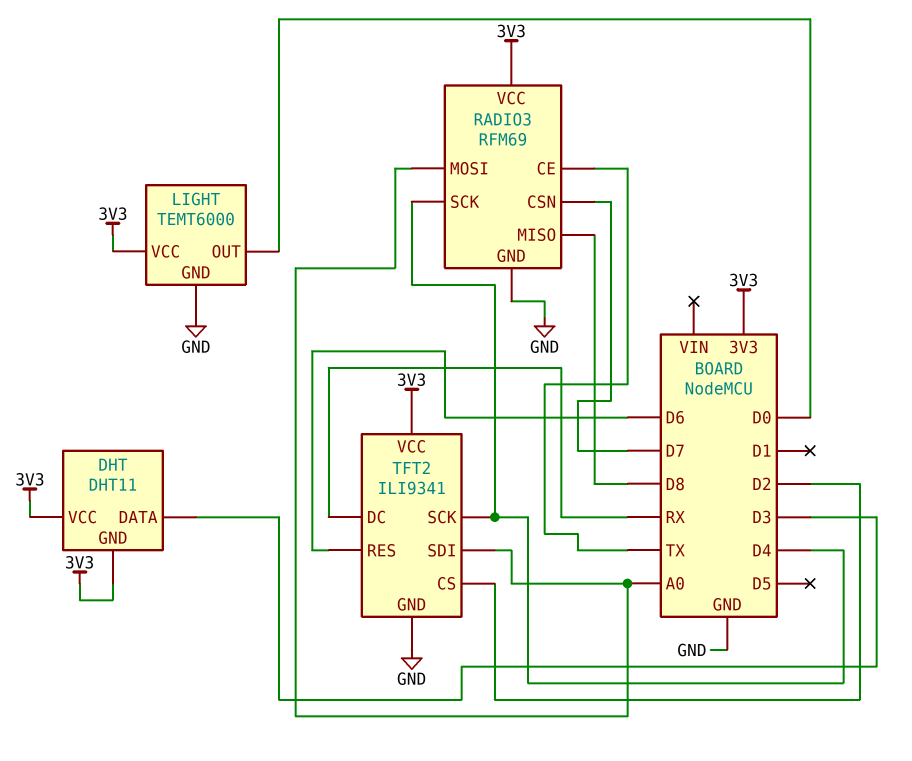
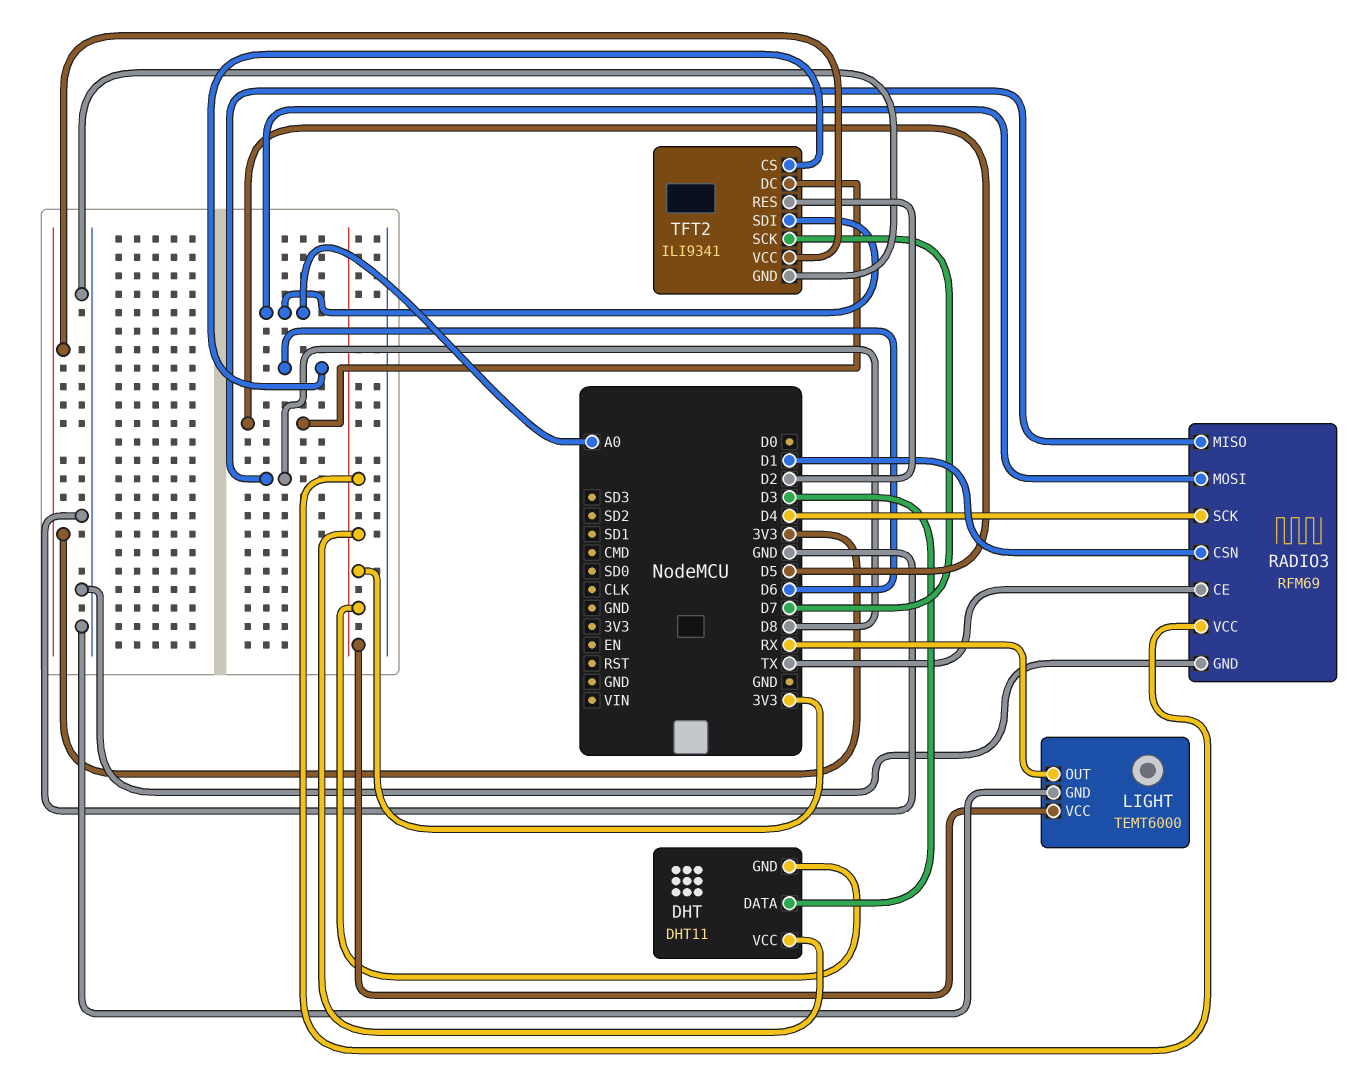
LIGHT pin OUT: D0 -> RX
RADIO3 pin CSN: D7 -> D1
TFT2 pin CS: D2 -> D6
TFT2 pin DC: RX -> D5
TFT2 pin RES: D6 -> D2
TFT2 pin SCK: D4 -> D7

